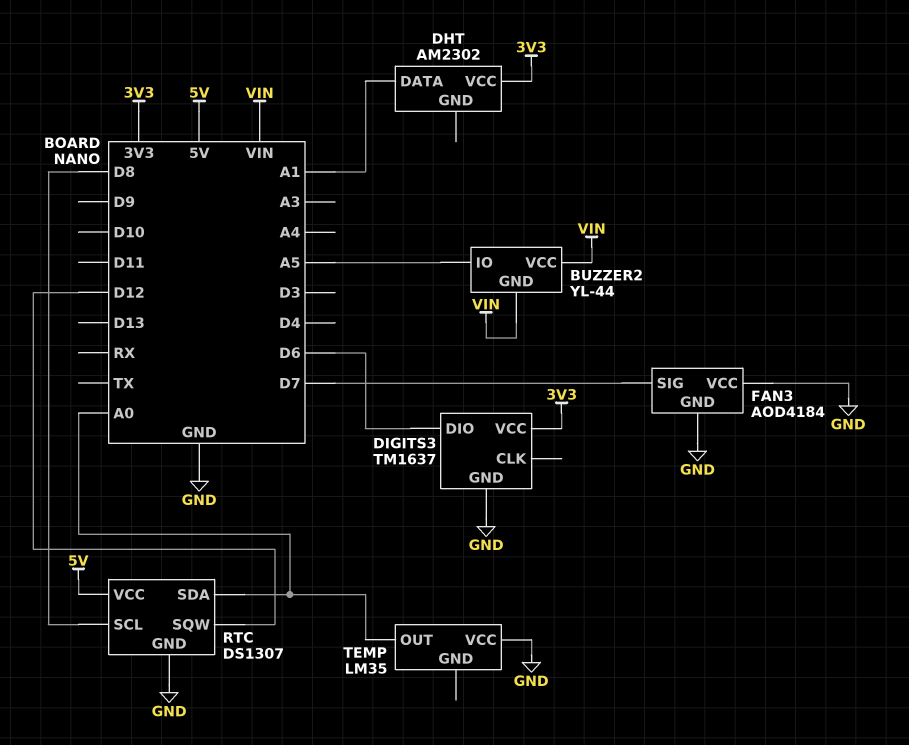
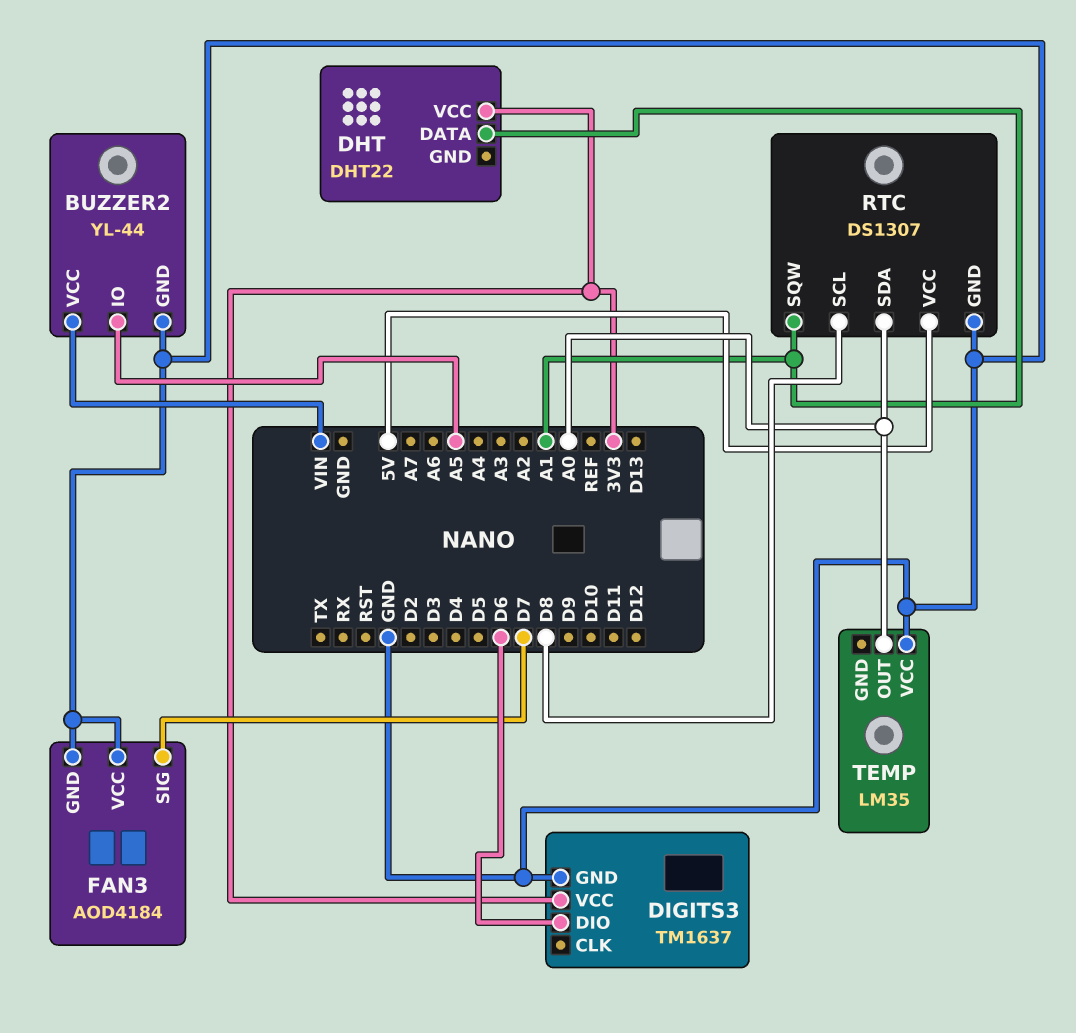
BUZZER2 pin GND: VIN -> GND
DHT: AM2302 -> DHT22
RTC pin SQW: D12 -> A1

